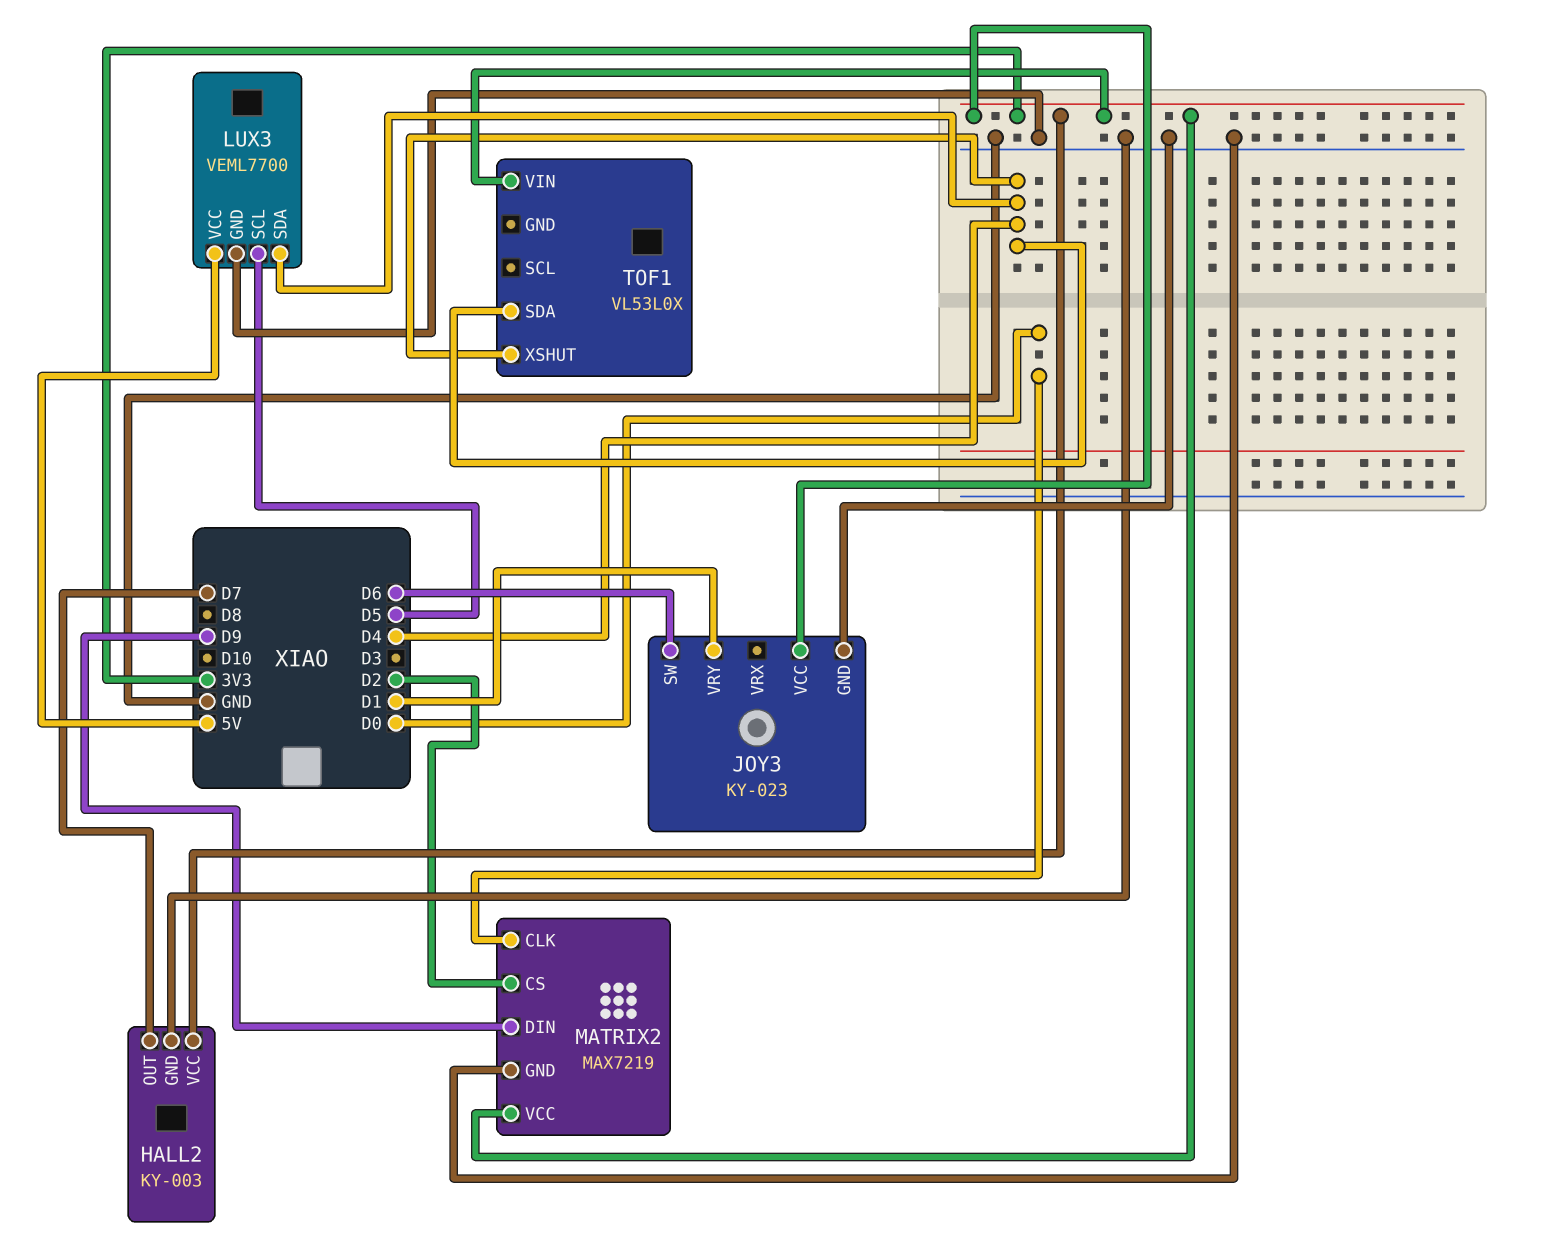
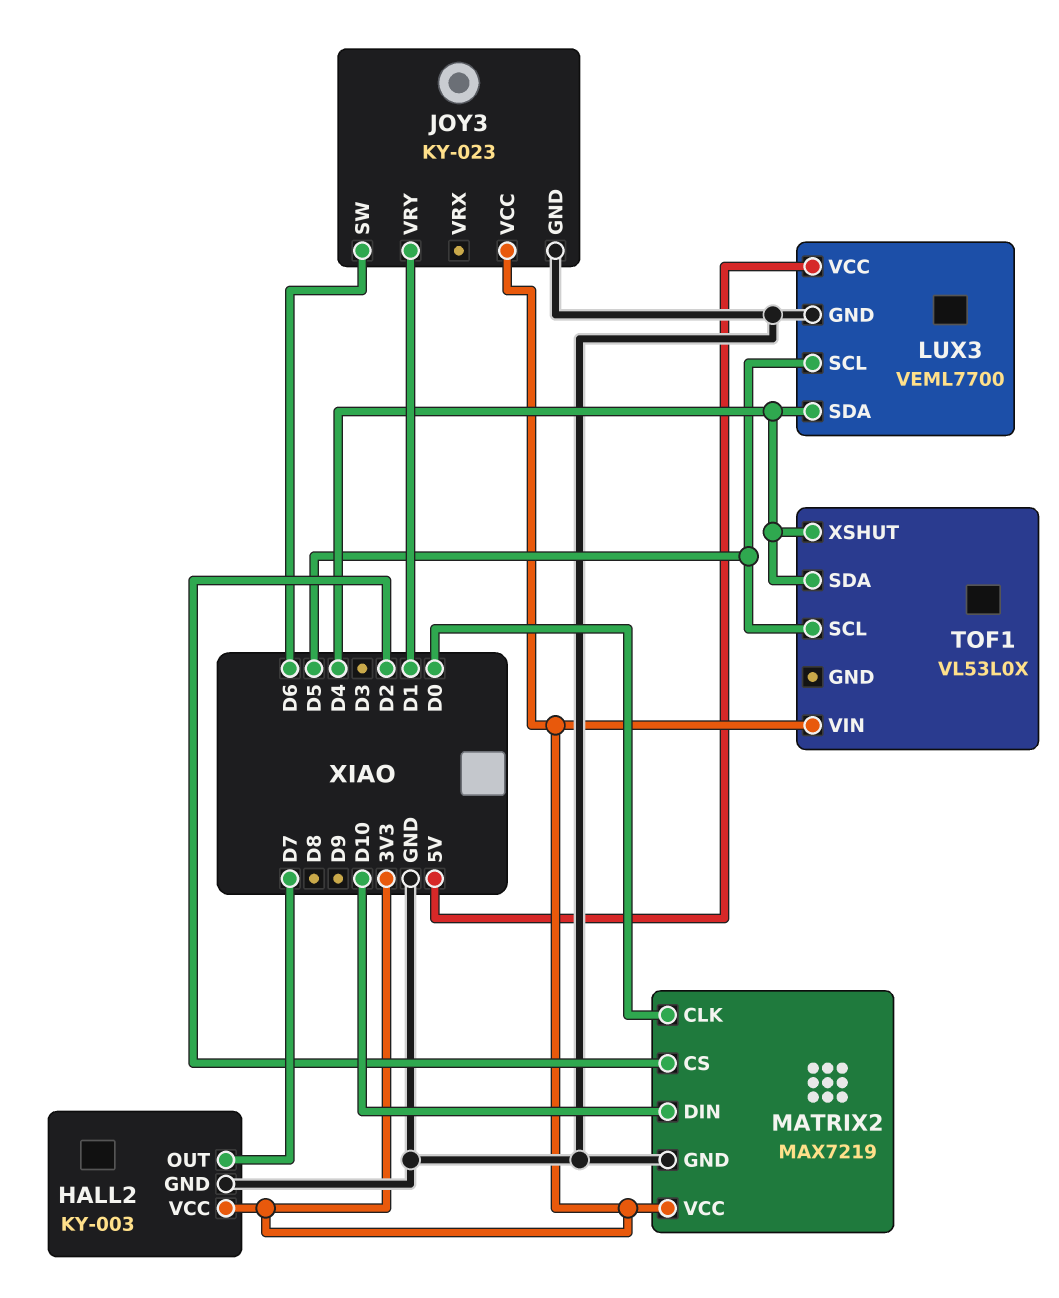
MATRIX2 pin DIN: D9 -> D10
TOF1 pin SCL: none -> D5

